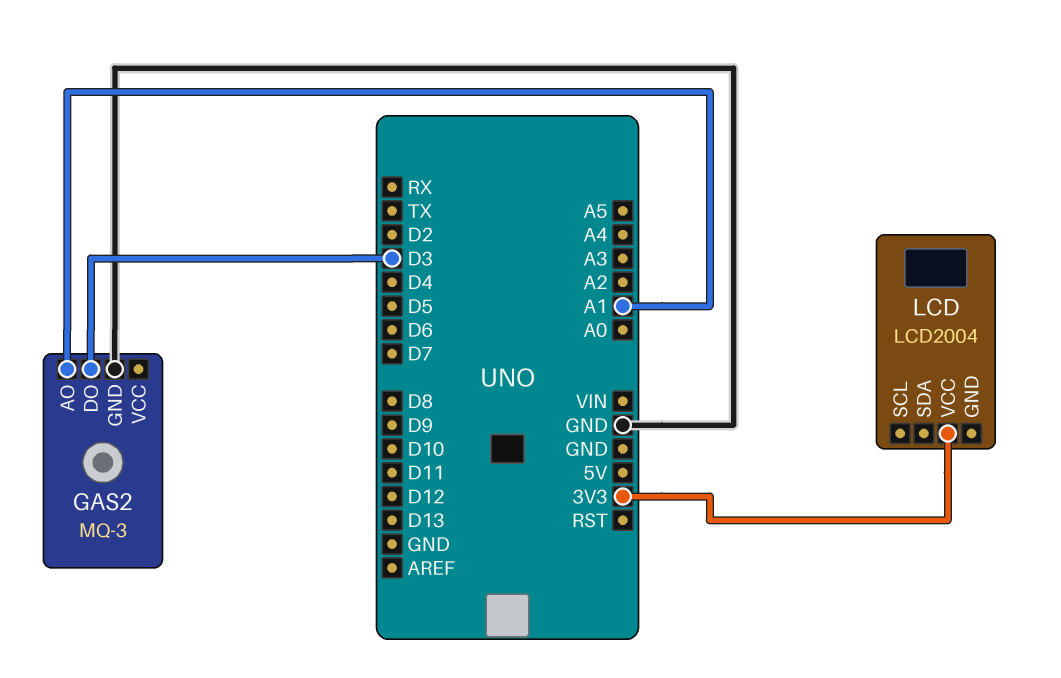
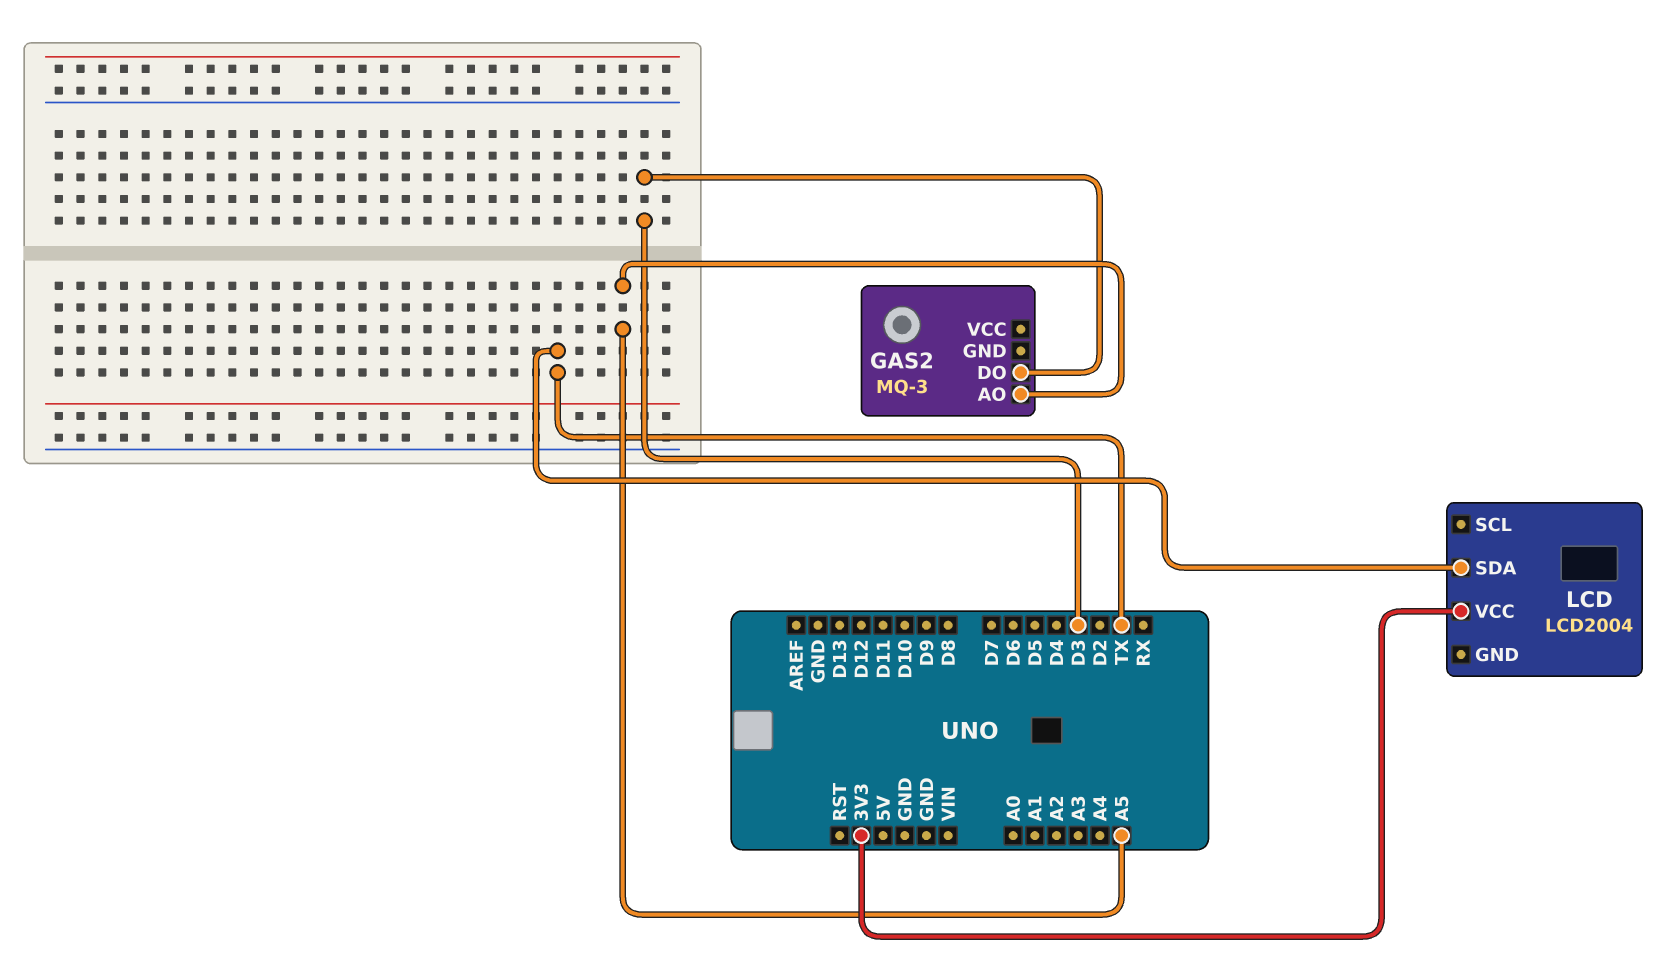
GAS2 pin AO: A1 -> A5
GAS2 pin GND: GND -> none
LCD pin SDA: none -> TX

